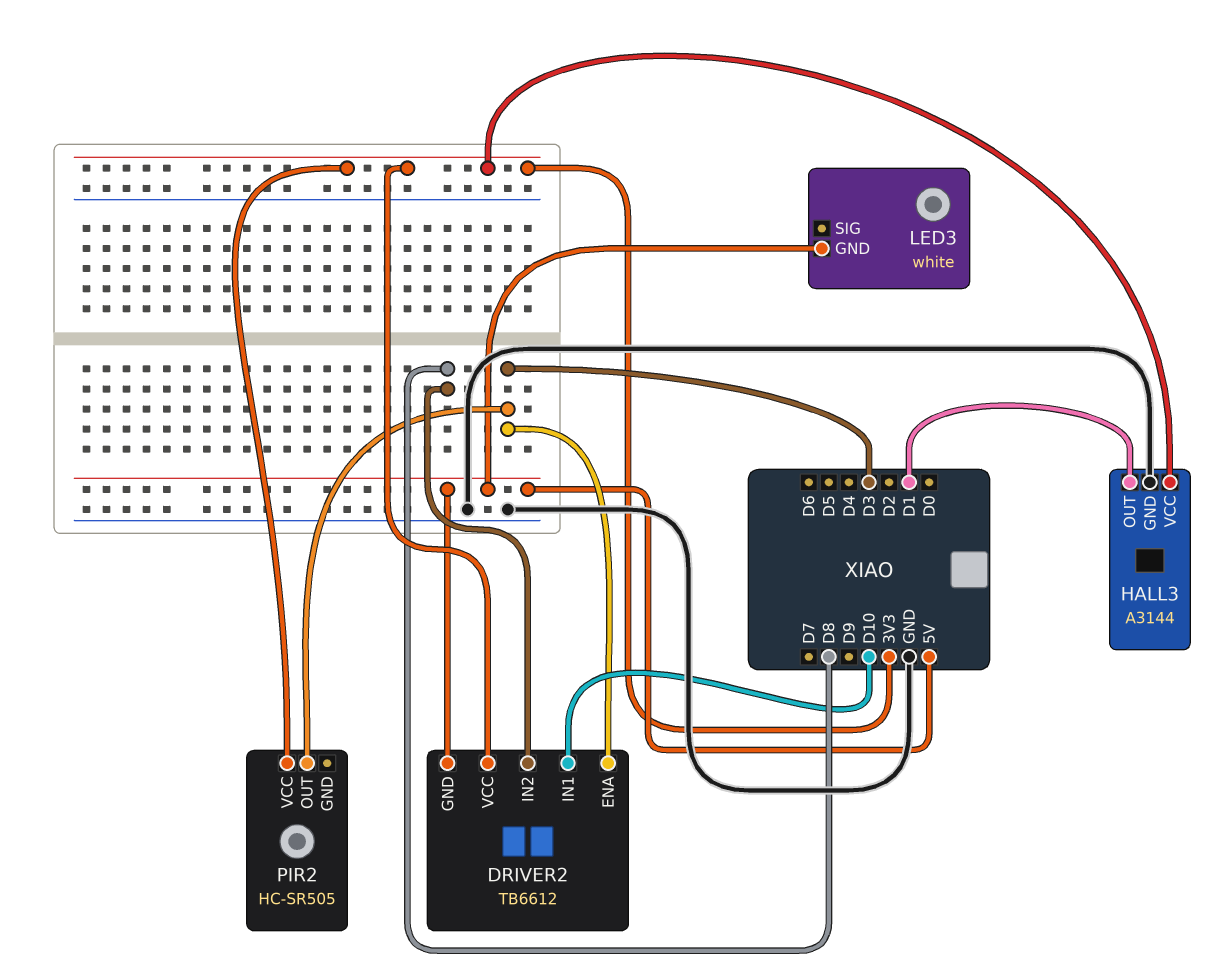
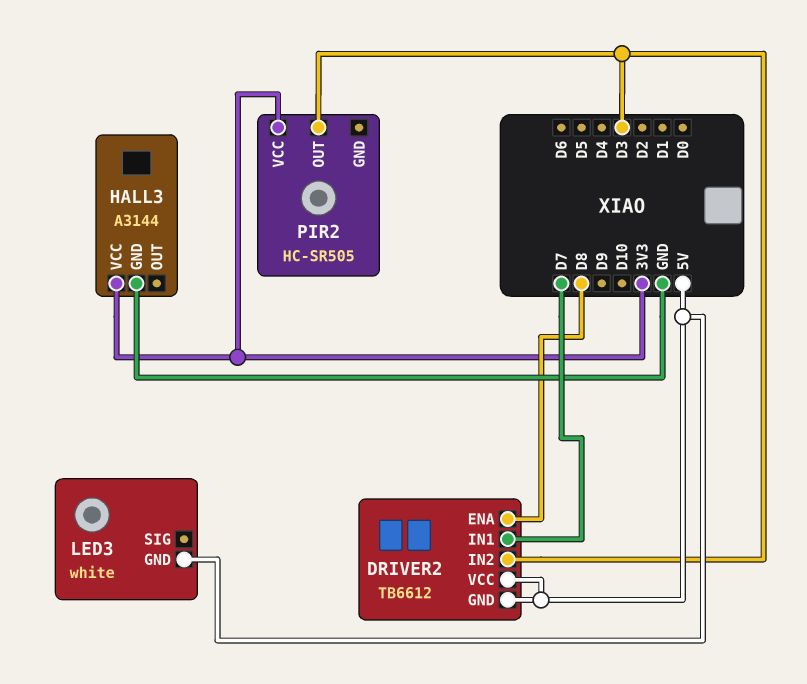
DRIVER2 pin ENA: D3 -> D8
DRIVER2 pin IN1: D10 -> D7
DRIVER2 pin IN2: D8 -> D3
DRIVER2 pin VCC: 3V3 -> 5V
HALL3 pin OUT: D1 -> none

